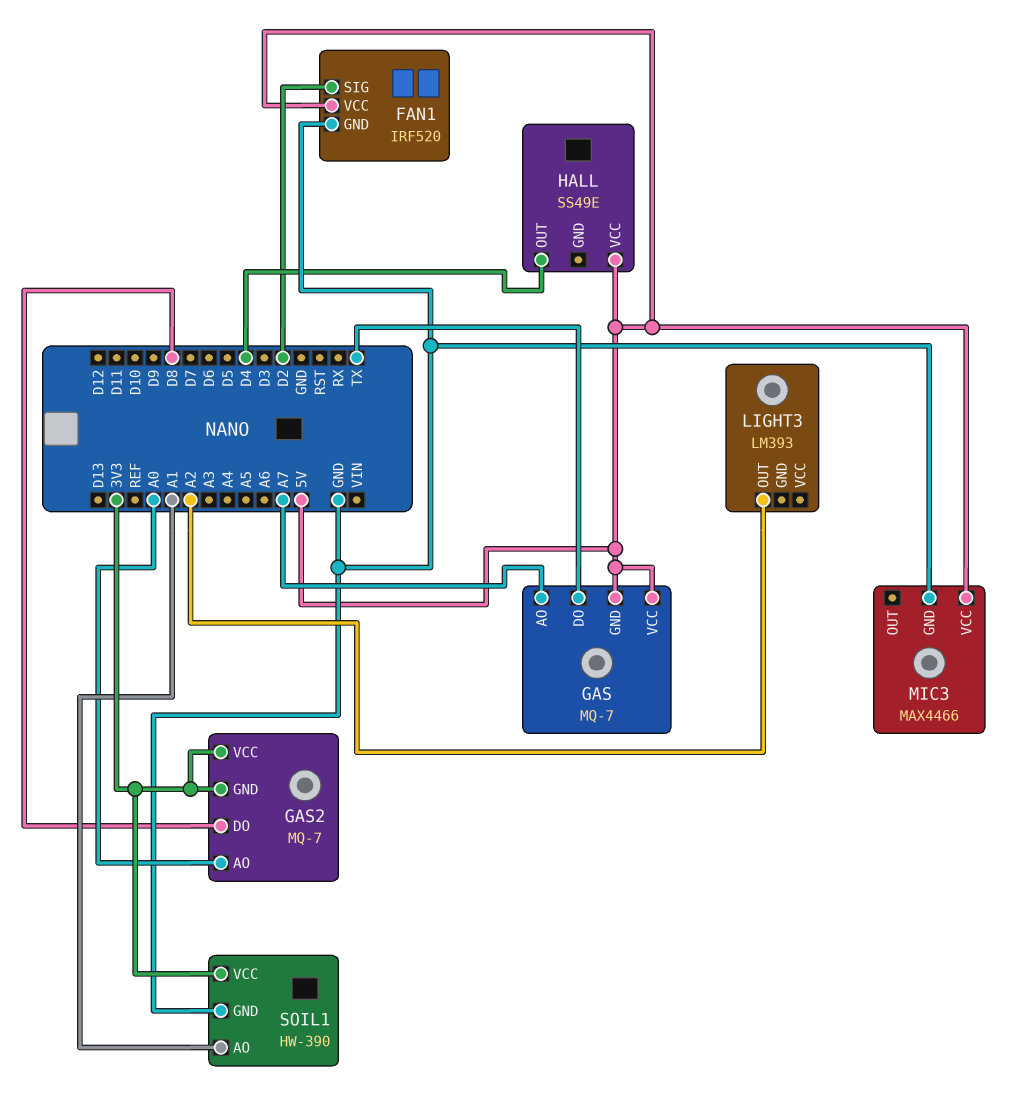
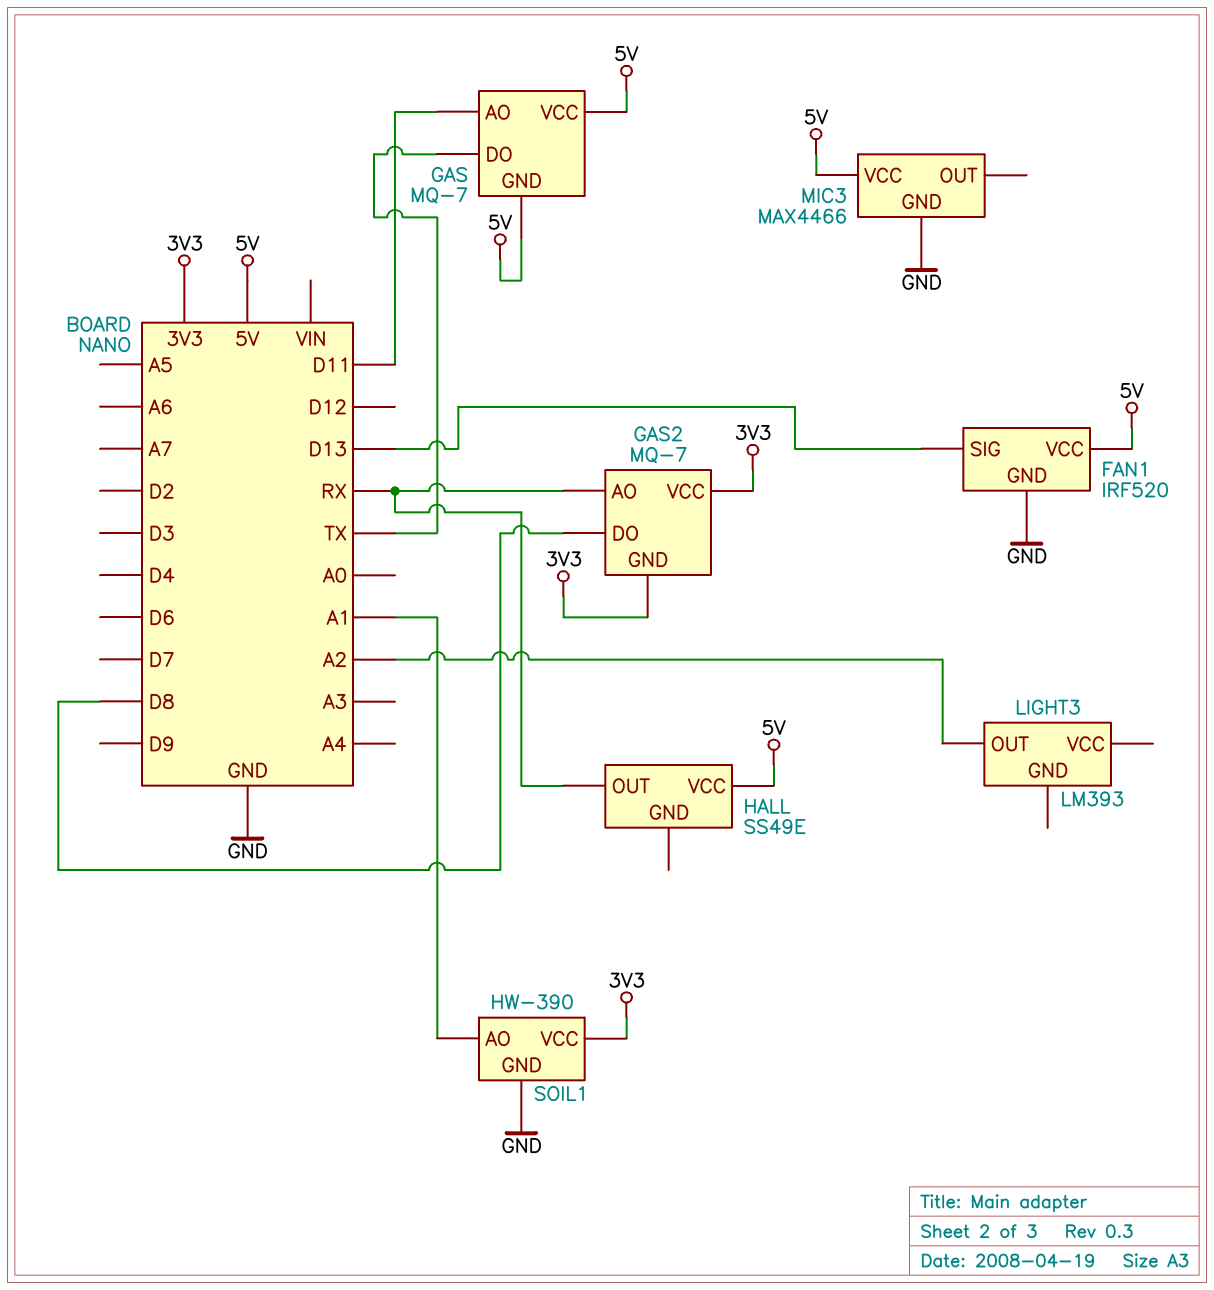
FAN1 pin SIG: D2 -> D13
GAS pin AO: A7 -> D11
GAS2 pin AO: A0 -> RX
HALL pin OUT: D4 -> RX

